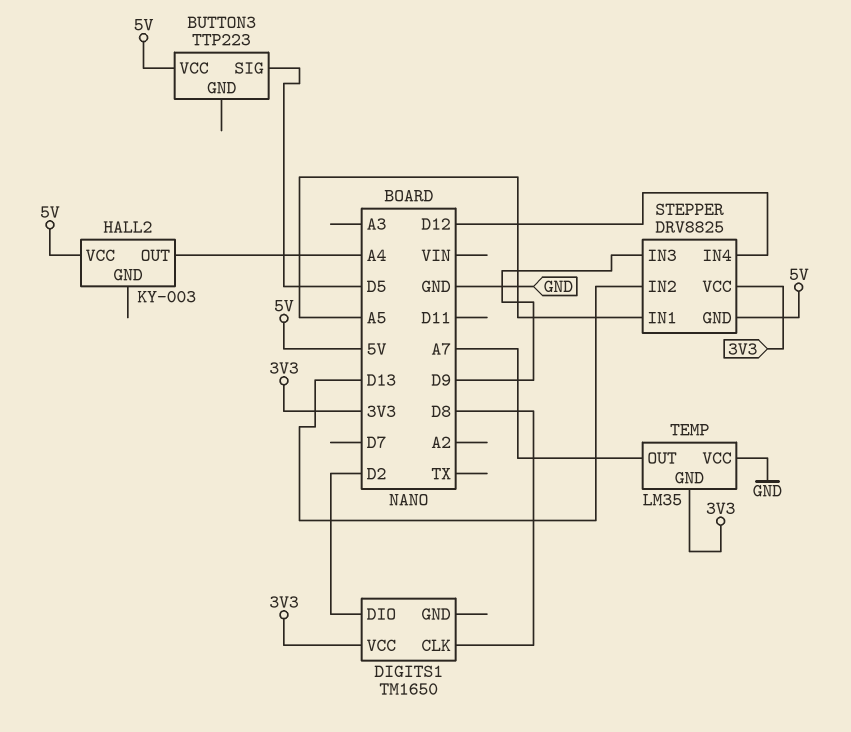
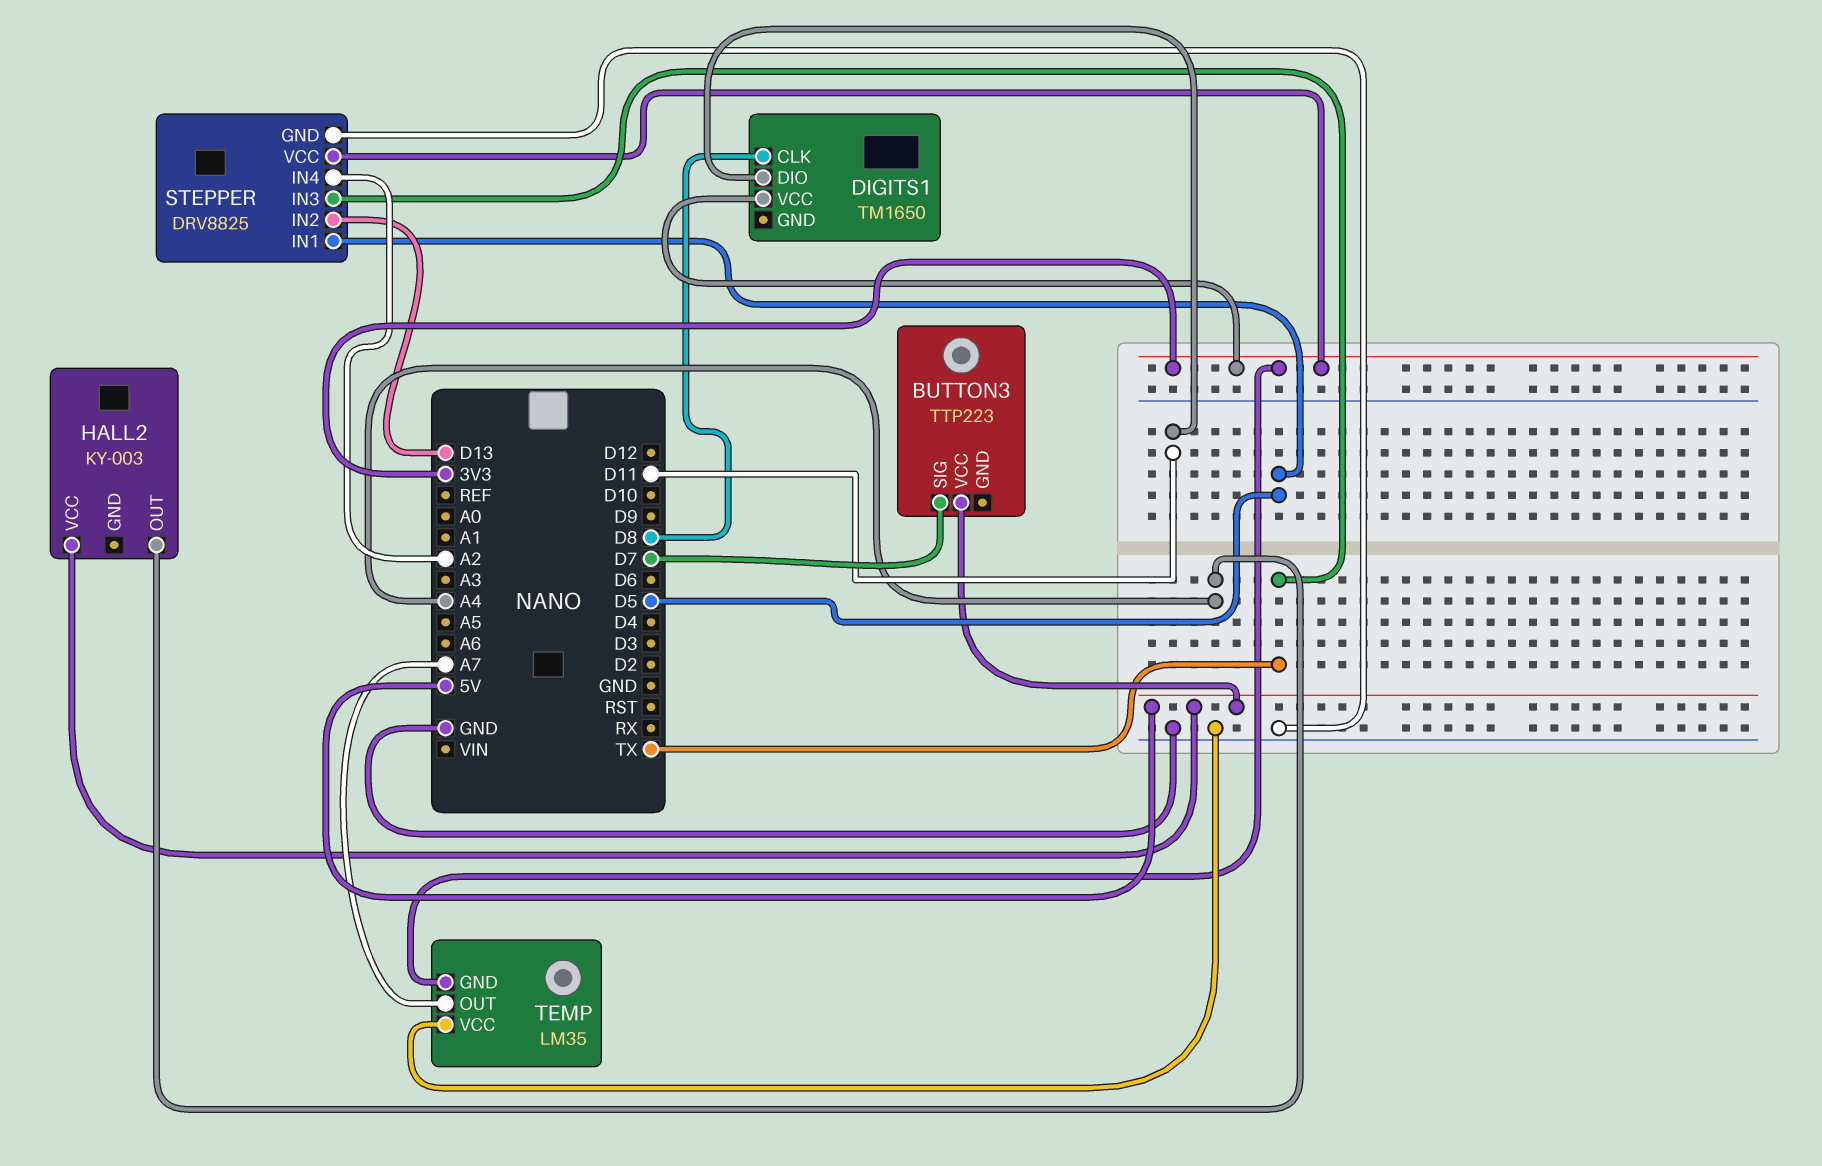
BUTTON3 pin SIG: D5 -> D7
DIGITS1 pin DIO: D2 -> D11
STEPPER pin GND: 5V -> GND
STEPPER pin IN1: A5 -> D5
STEPPER pin IN3: D9 -> TX
STEPPER pin IN4: D12 -> A2

